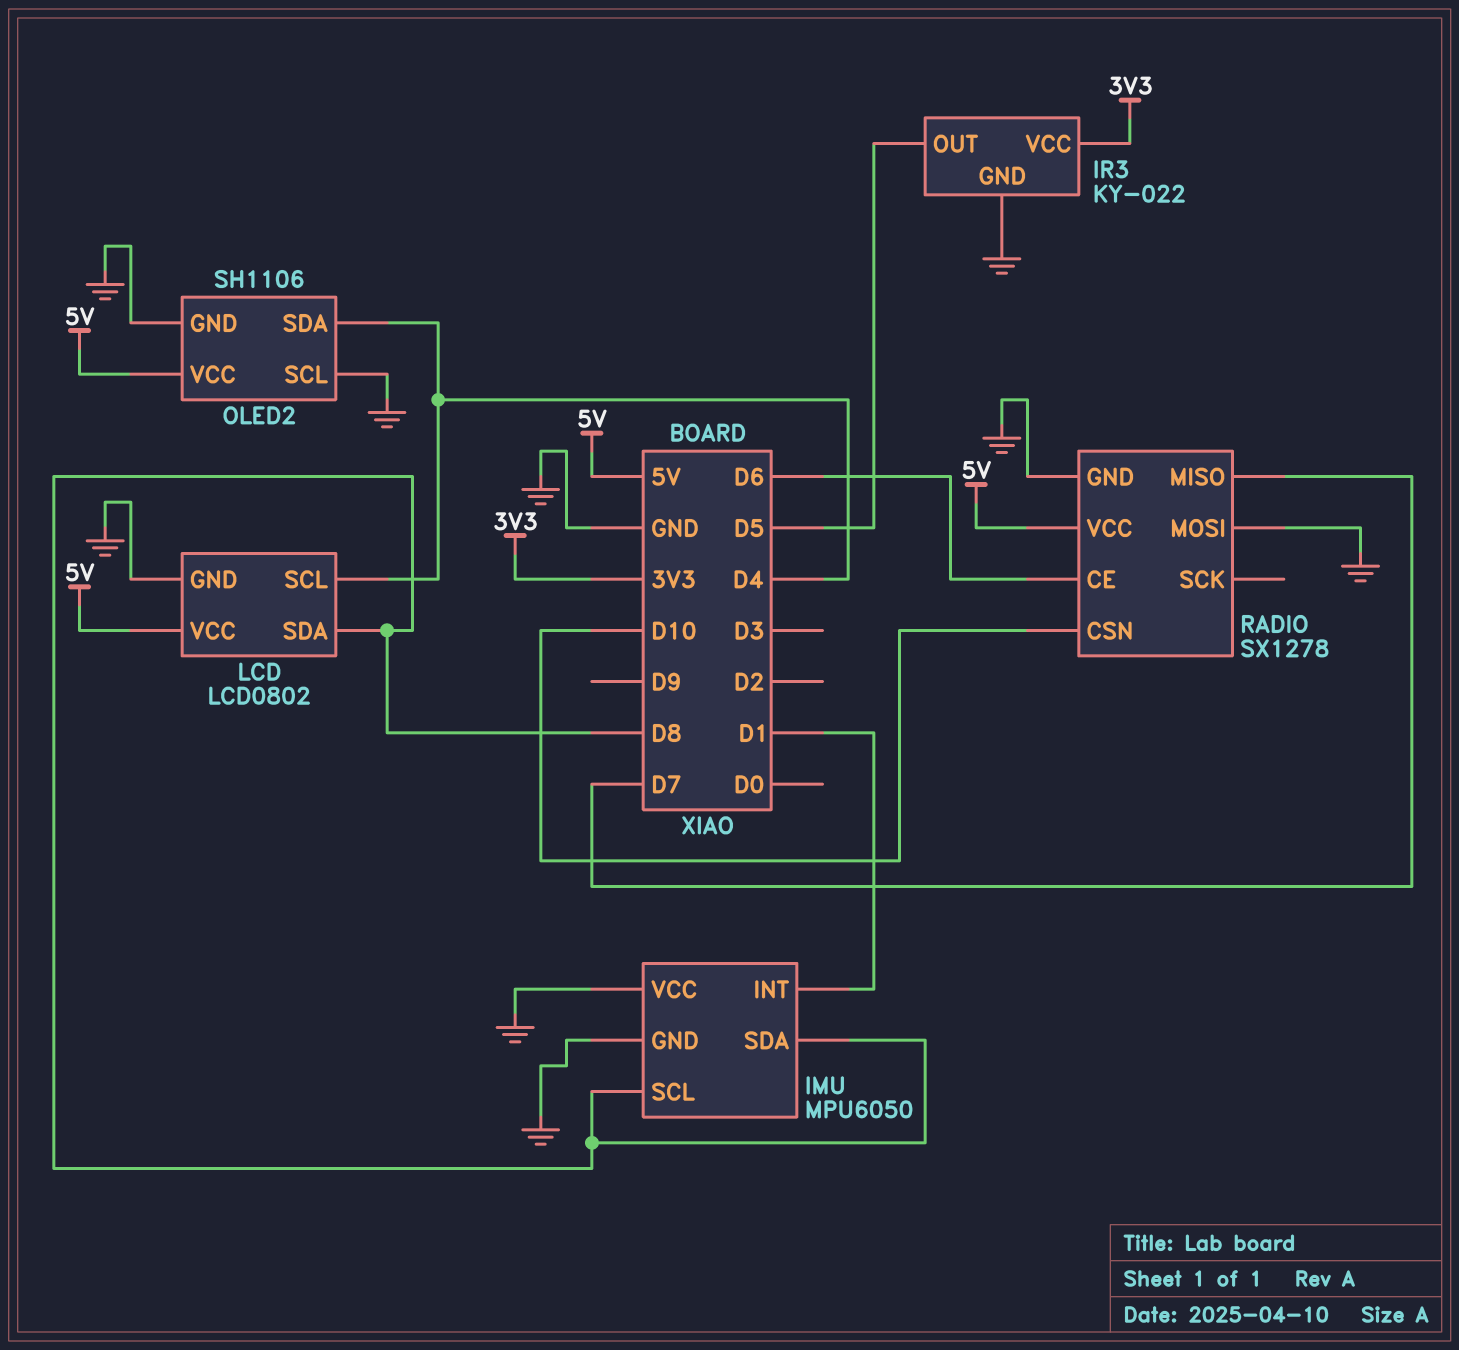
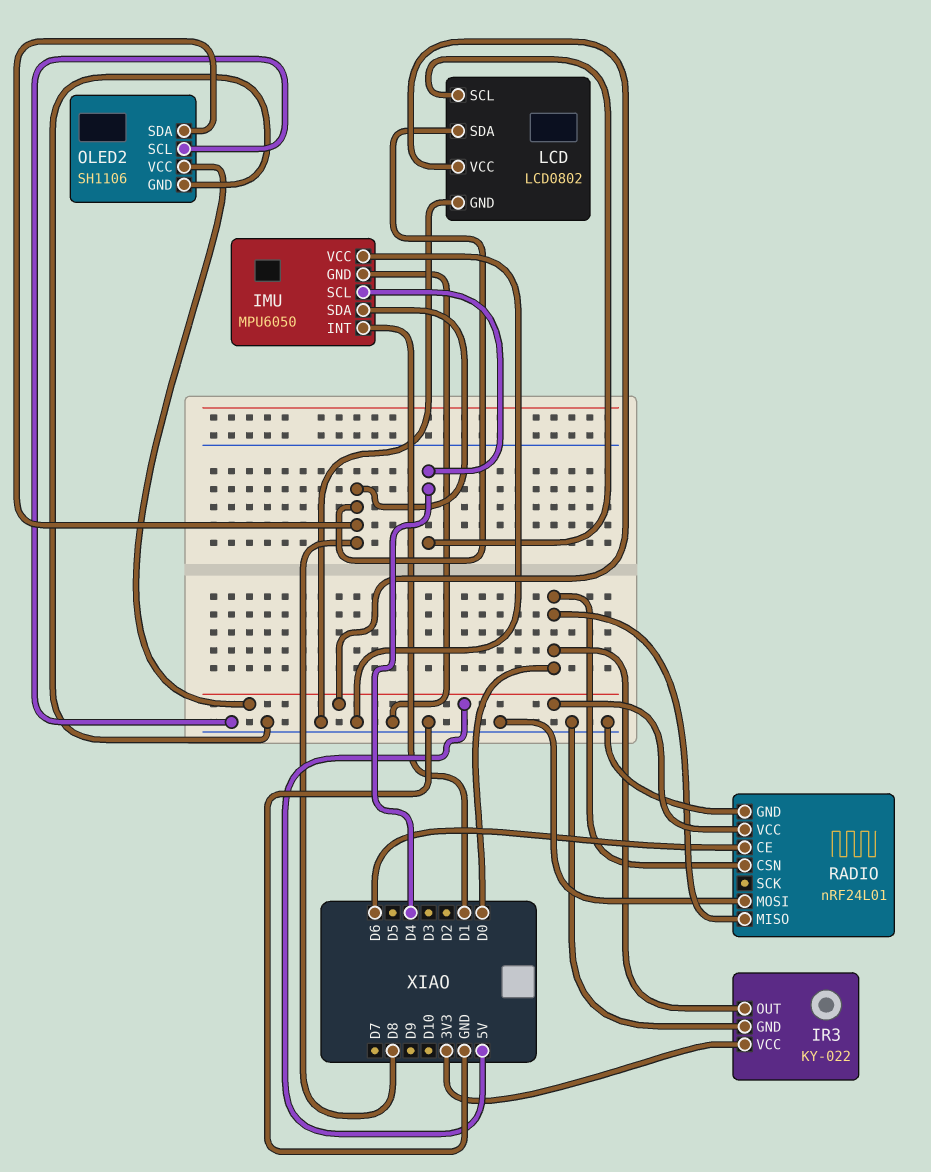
IMU pin SCL: D8 -> D4
IR3 pin OUT: D5 -> D0
OLED2 pin SDA: D4 -> D8
RADIO: SX1278 -> nRF24L01
RADIO pin CSN: D10 -> D0
RADIO pin MISO: D7 -> D0

